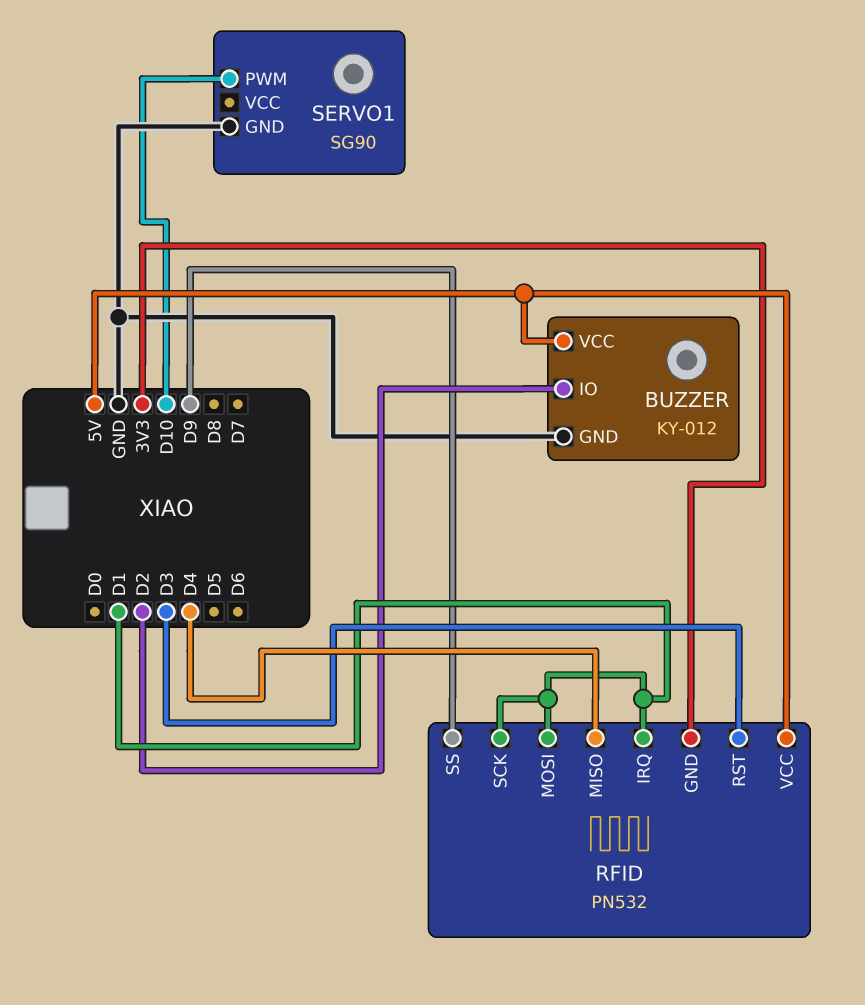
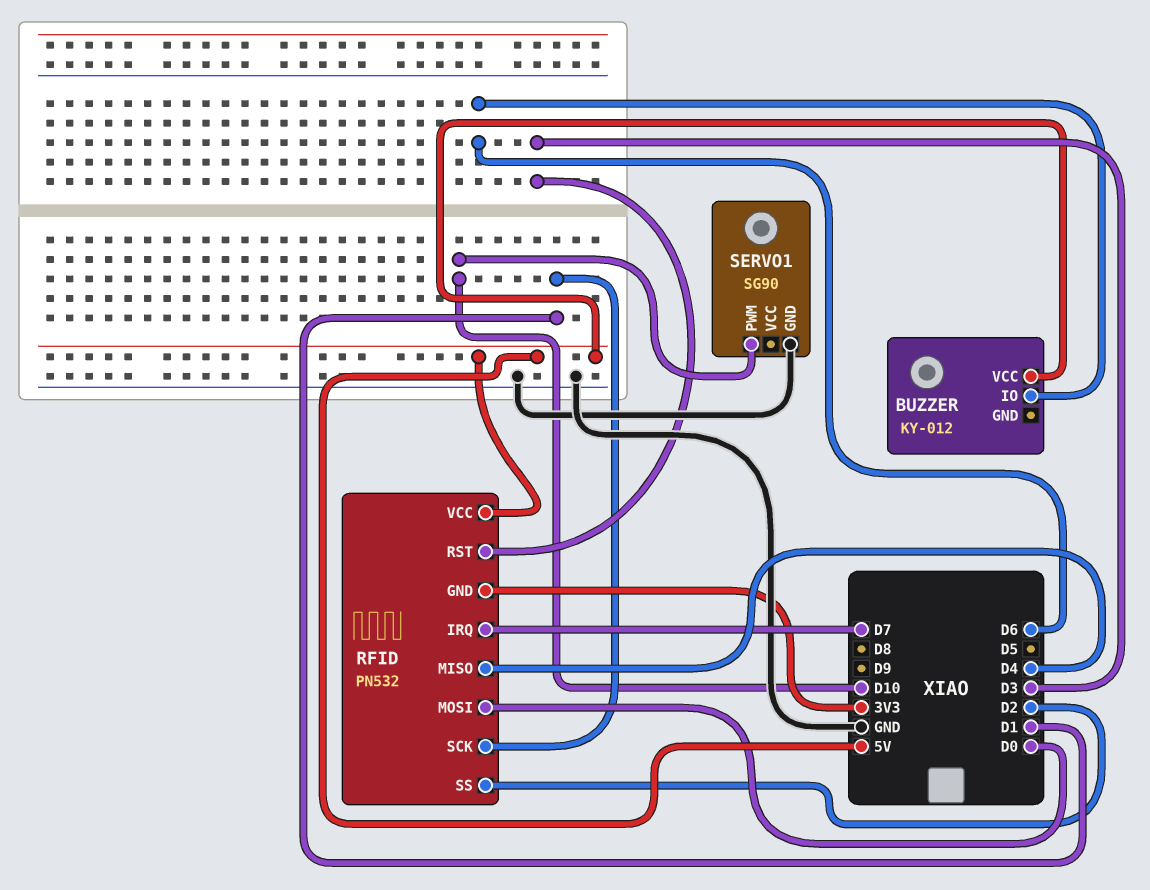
BUZZER pin GND: GND -> none
BUZZER pin IO: D2 -> D6
RFID pin IRQ: D1 -> D7
RFID pin MOSI: D1 -> D0
RFID pin SS: D9 -> D2

